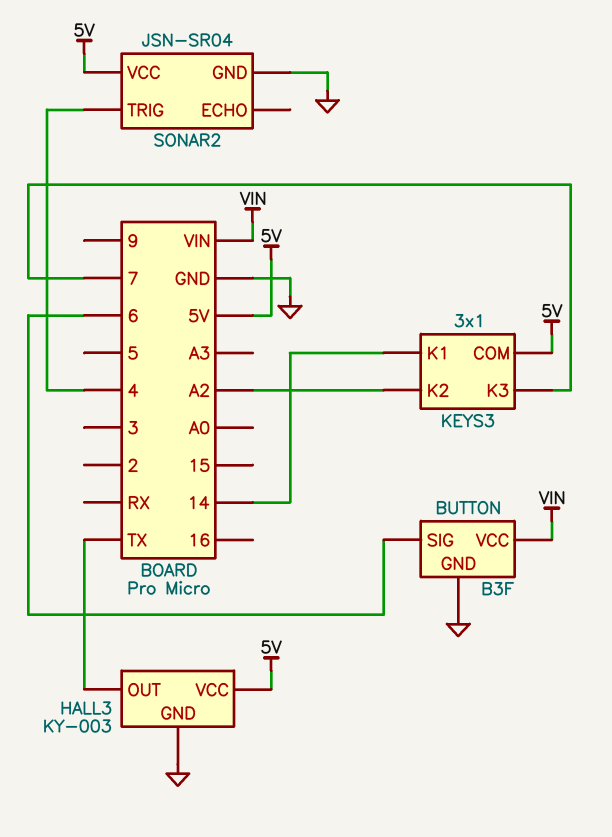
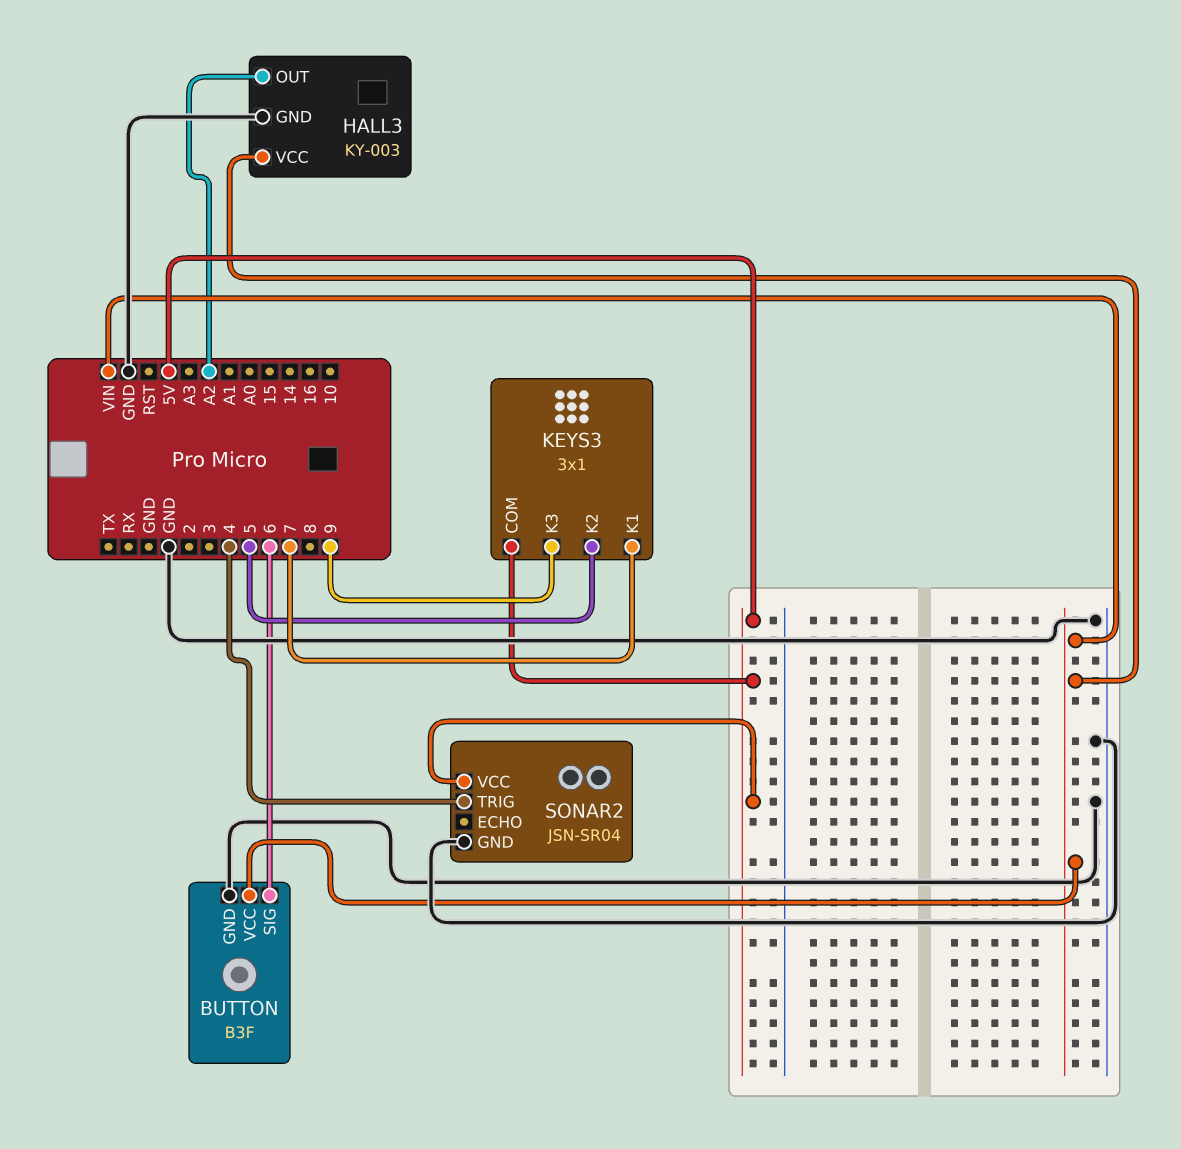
HALL3 pin OUT: TX -> A2
HALL3 pin VCC: 5V -> VIN
KEYS3 pin K1: 14 -> 7
KEYS3 pin K2: A2 -> 5
KEYS3 pin K3: 7 -> 9

